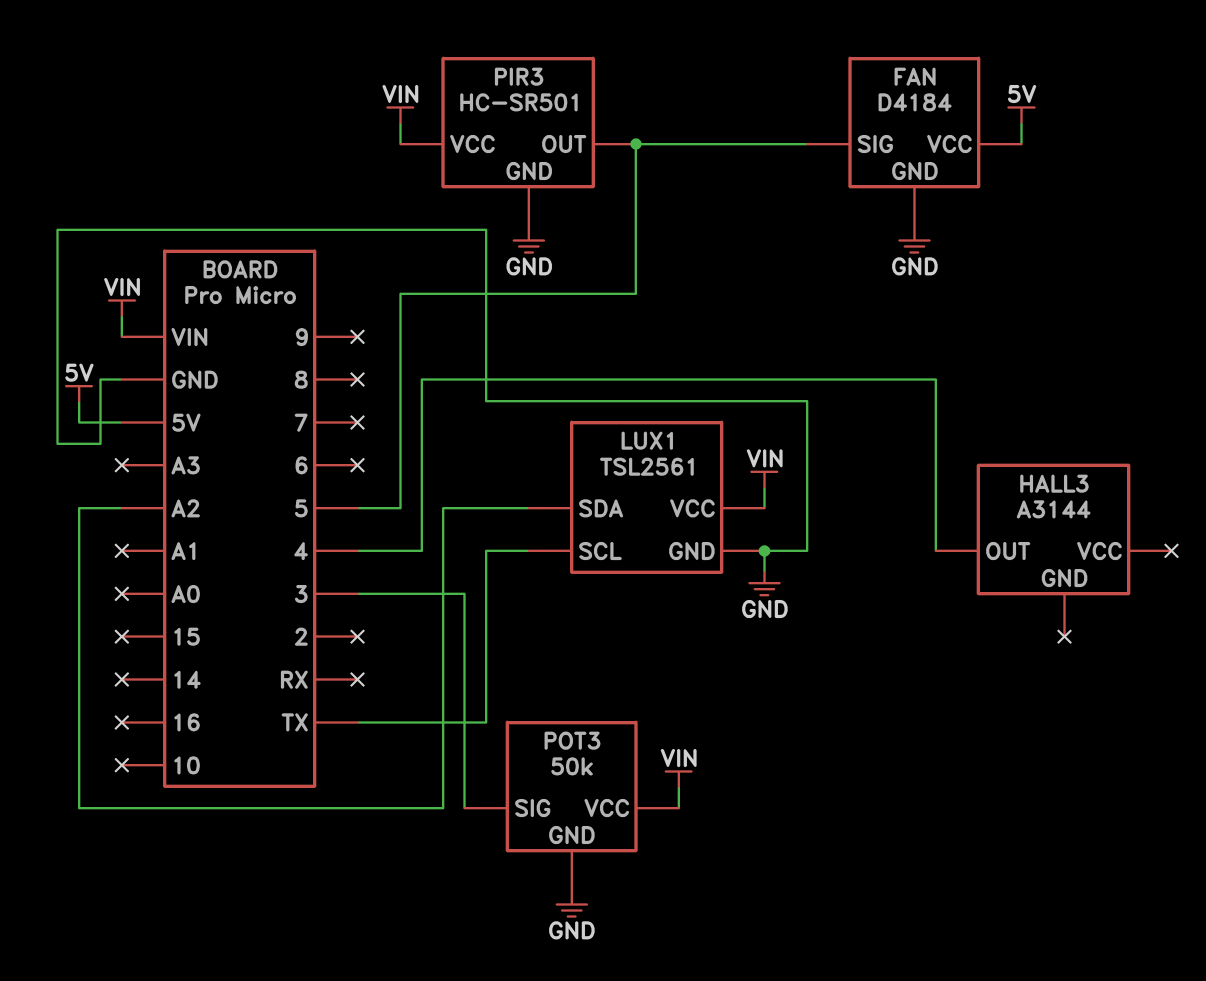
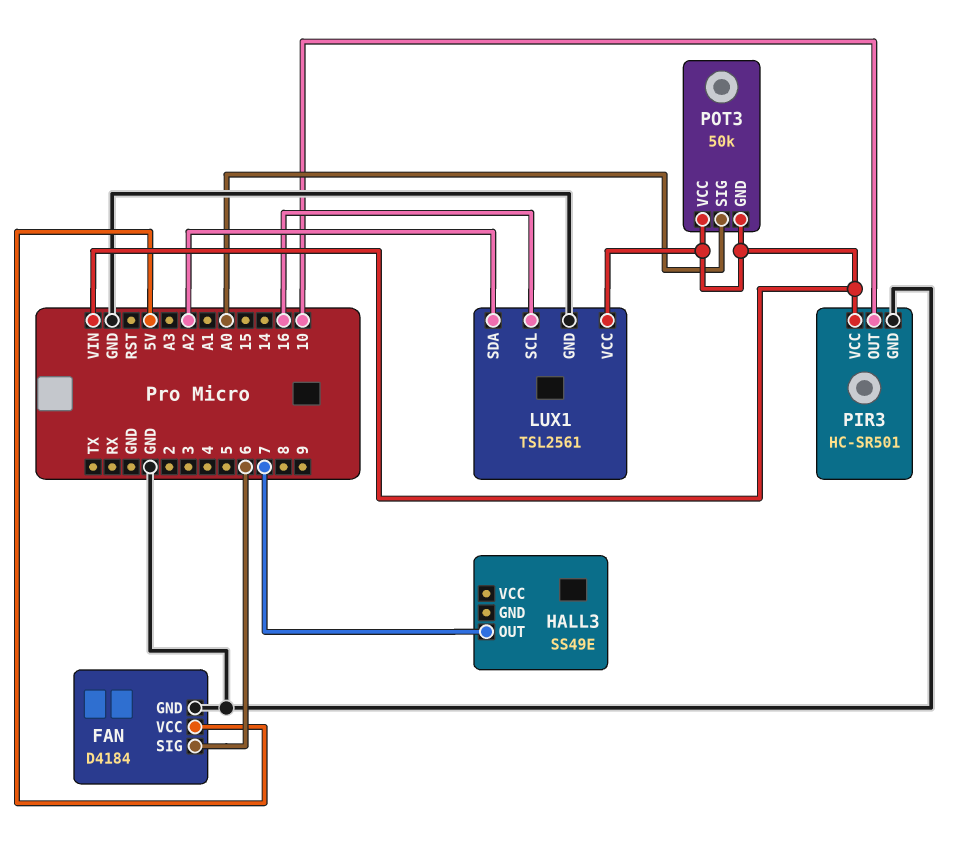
FAN pin SIG: 5 -> 6
HALL3: A3144 -> SS49E
HALL3 pin OUT: 4 -> 7
LUX1 pin SCL: TX -> 16
PIR3 pin OUT: 5 -> 10
POT3 pin GND: GND -> VIN
POT3 pin SIG: 3 -> A0

